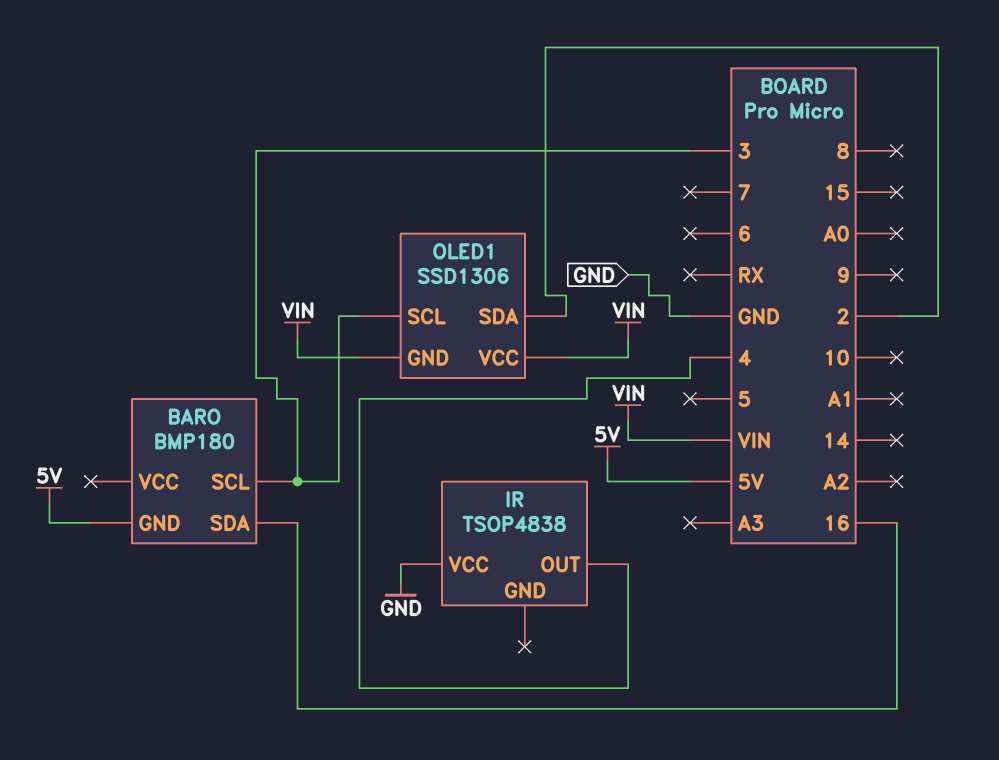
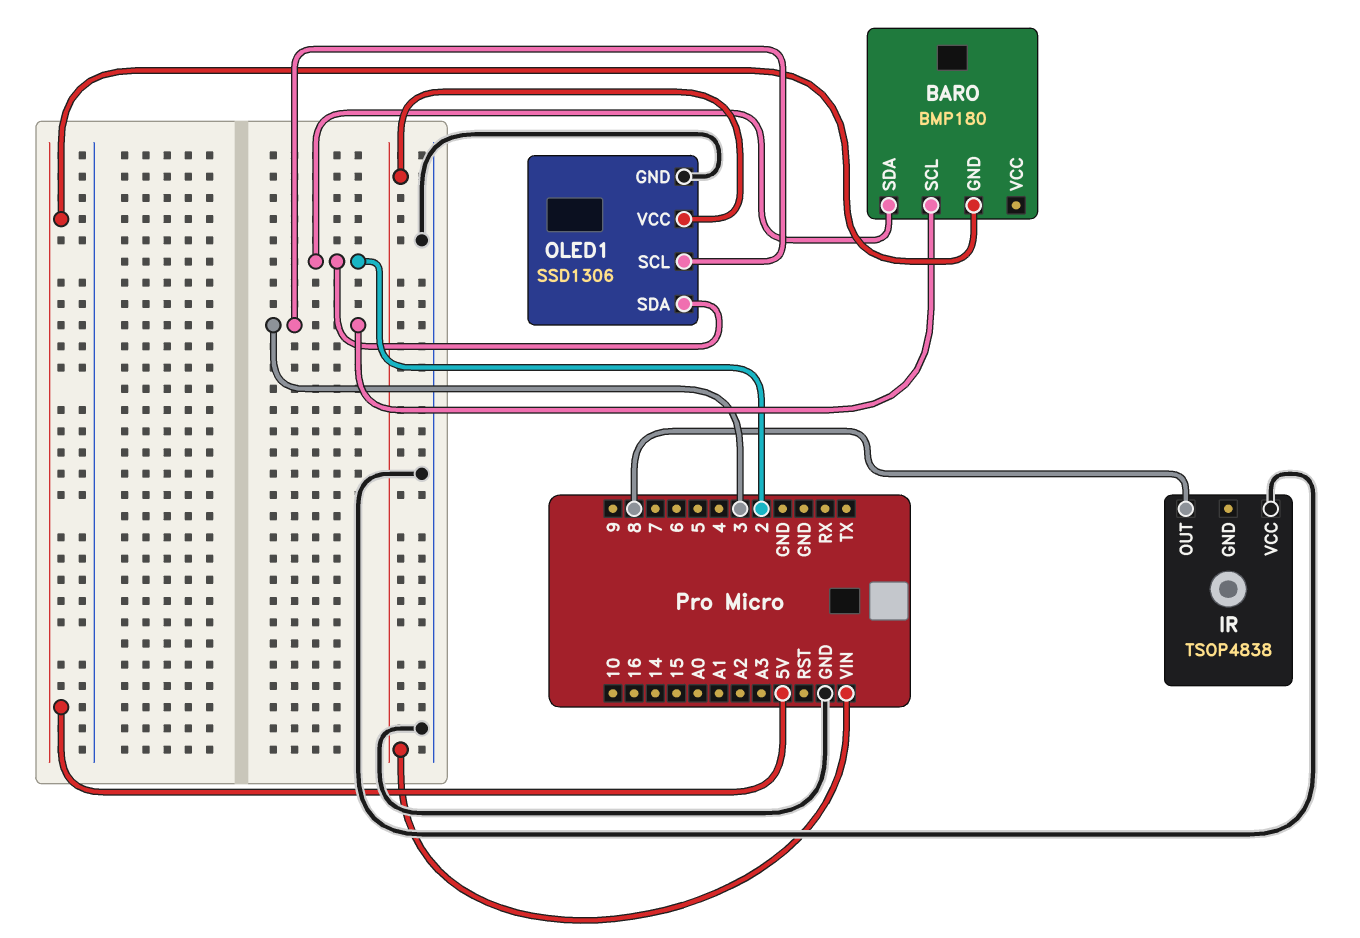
BARO pin SDA: 16 -> 2
IR pin OUT: 4 -> 8
OLED1 pin GND: VIN -> GND

